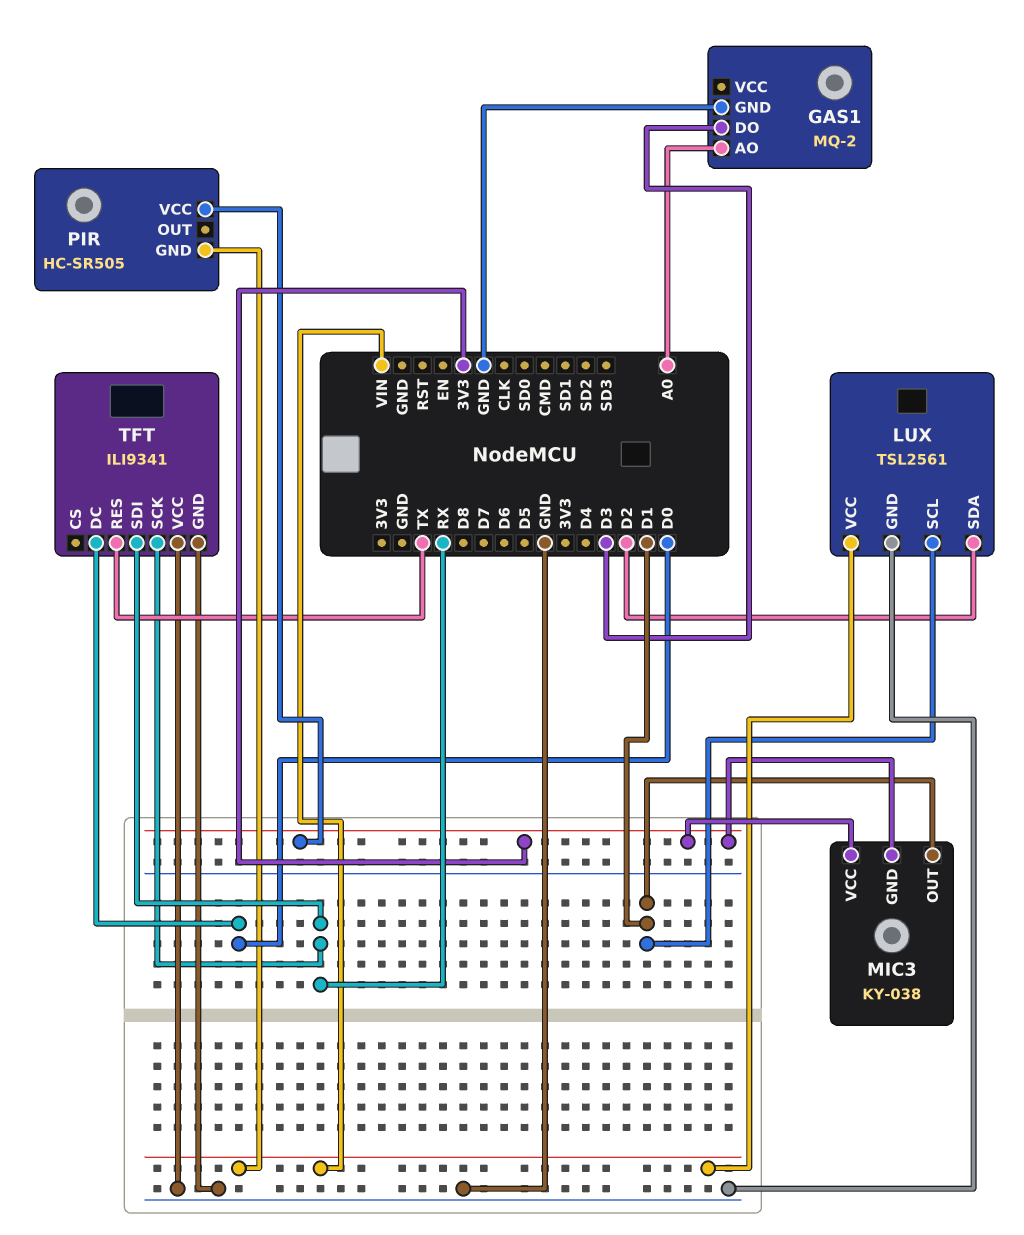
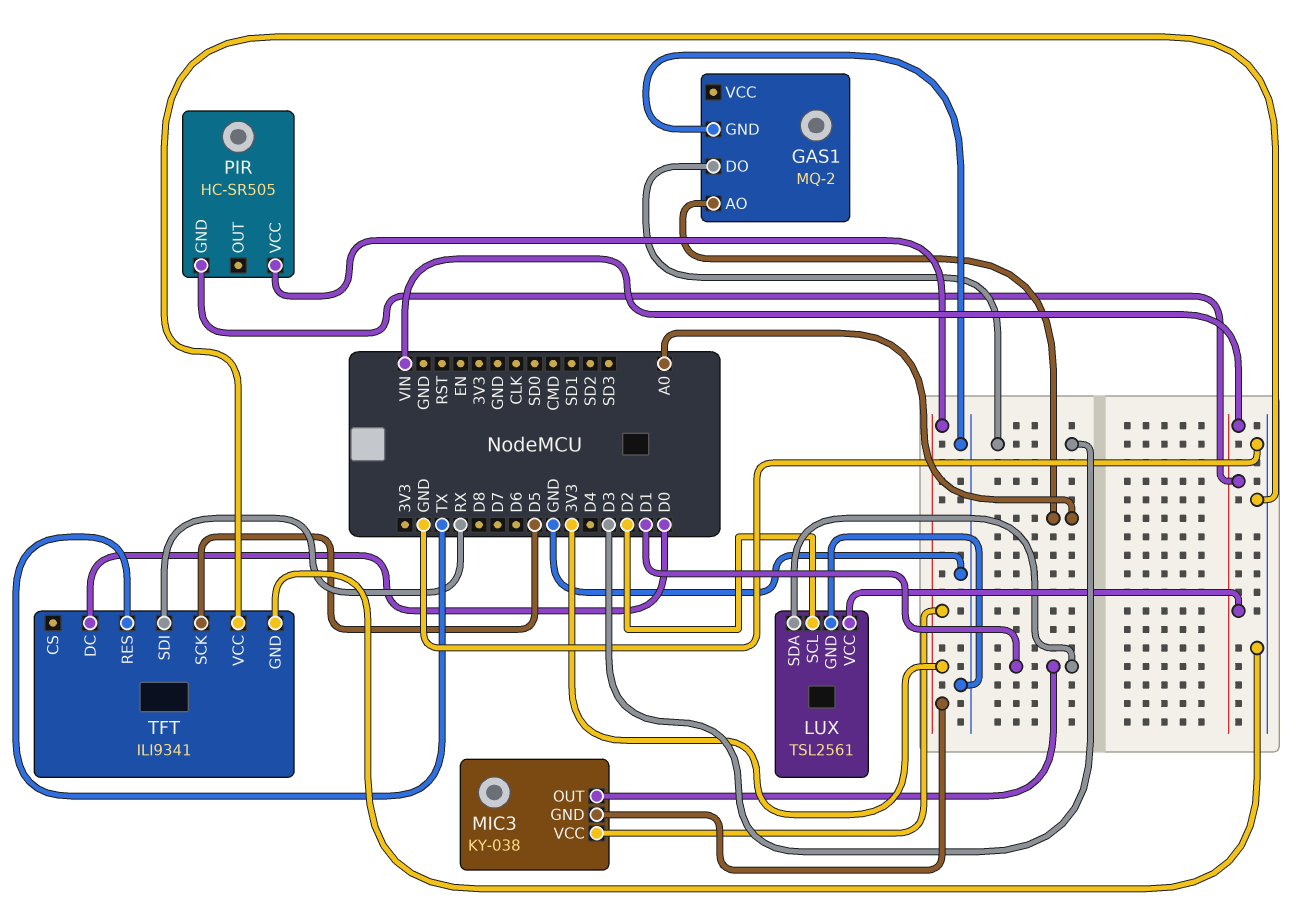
LUX pin SCL: D1 -> D2
LUX pin SDA: D2 -> D1
TFT pin SCK: RX -> D5

